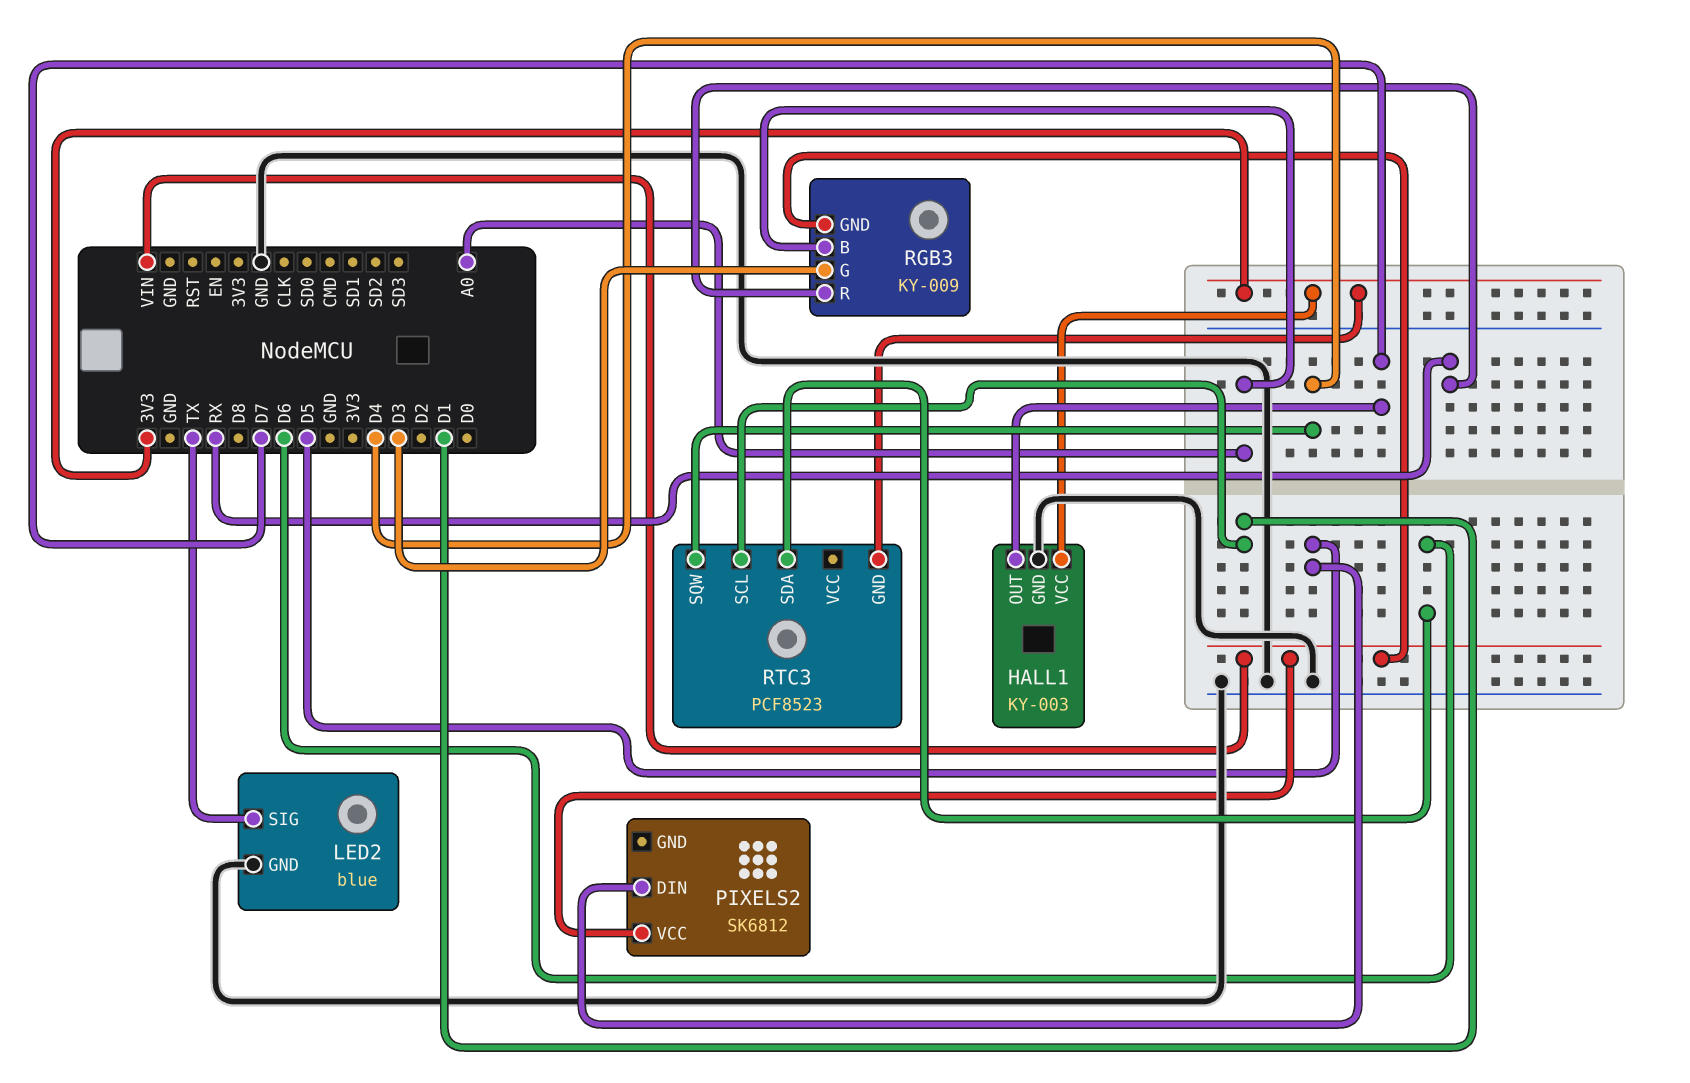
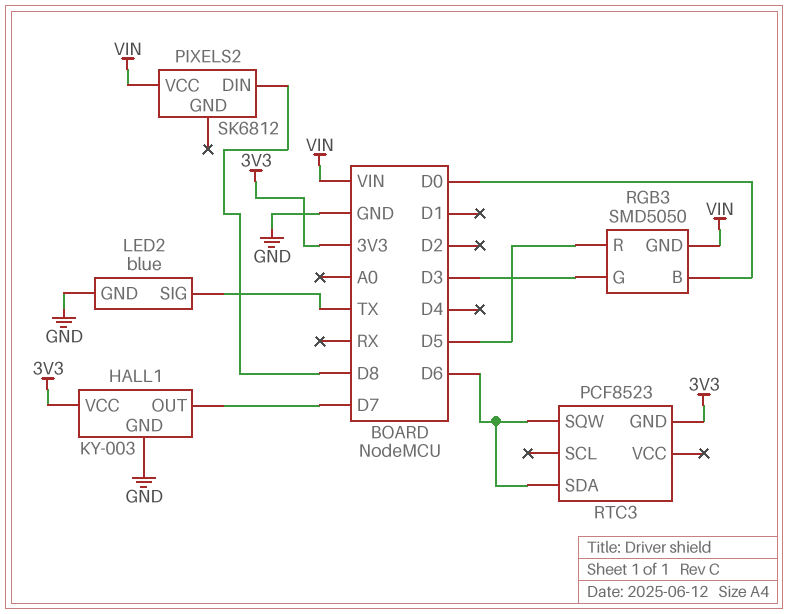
PIXELS2 pin DIN: D5 -> D8
RGB3: KY-009 -> SMD5050
RGB3 pin B: A0 -> D0
RGB3 pin R: RX -> D5
RTC3 pin SCL: D1 -> none
RTC3 pin SQW: D4 -> D6

